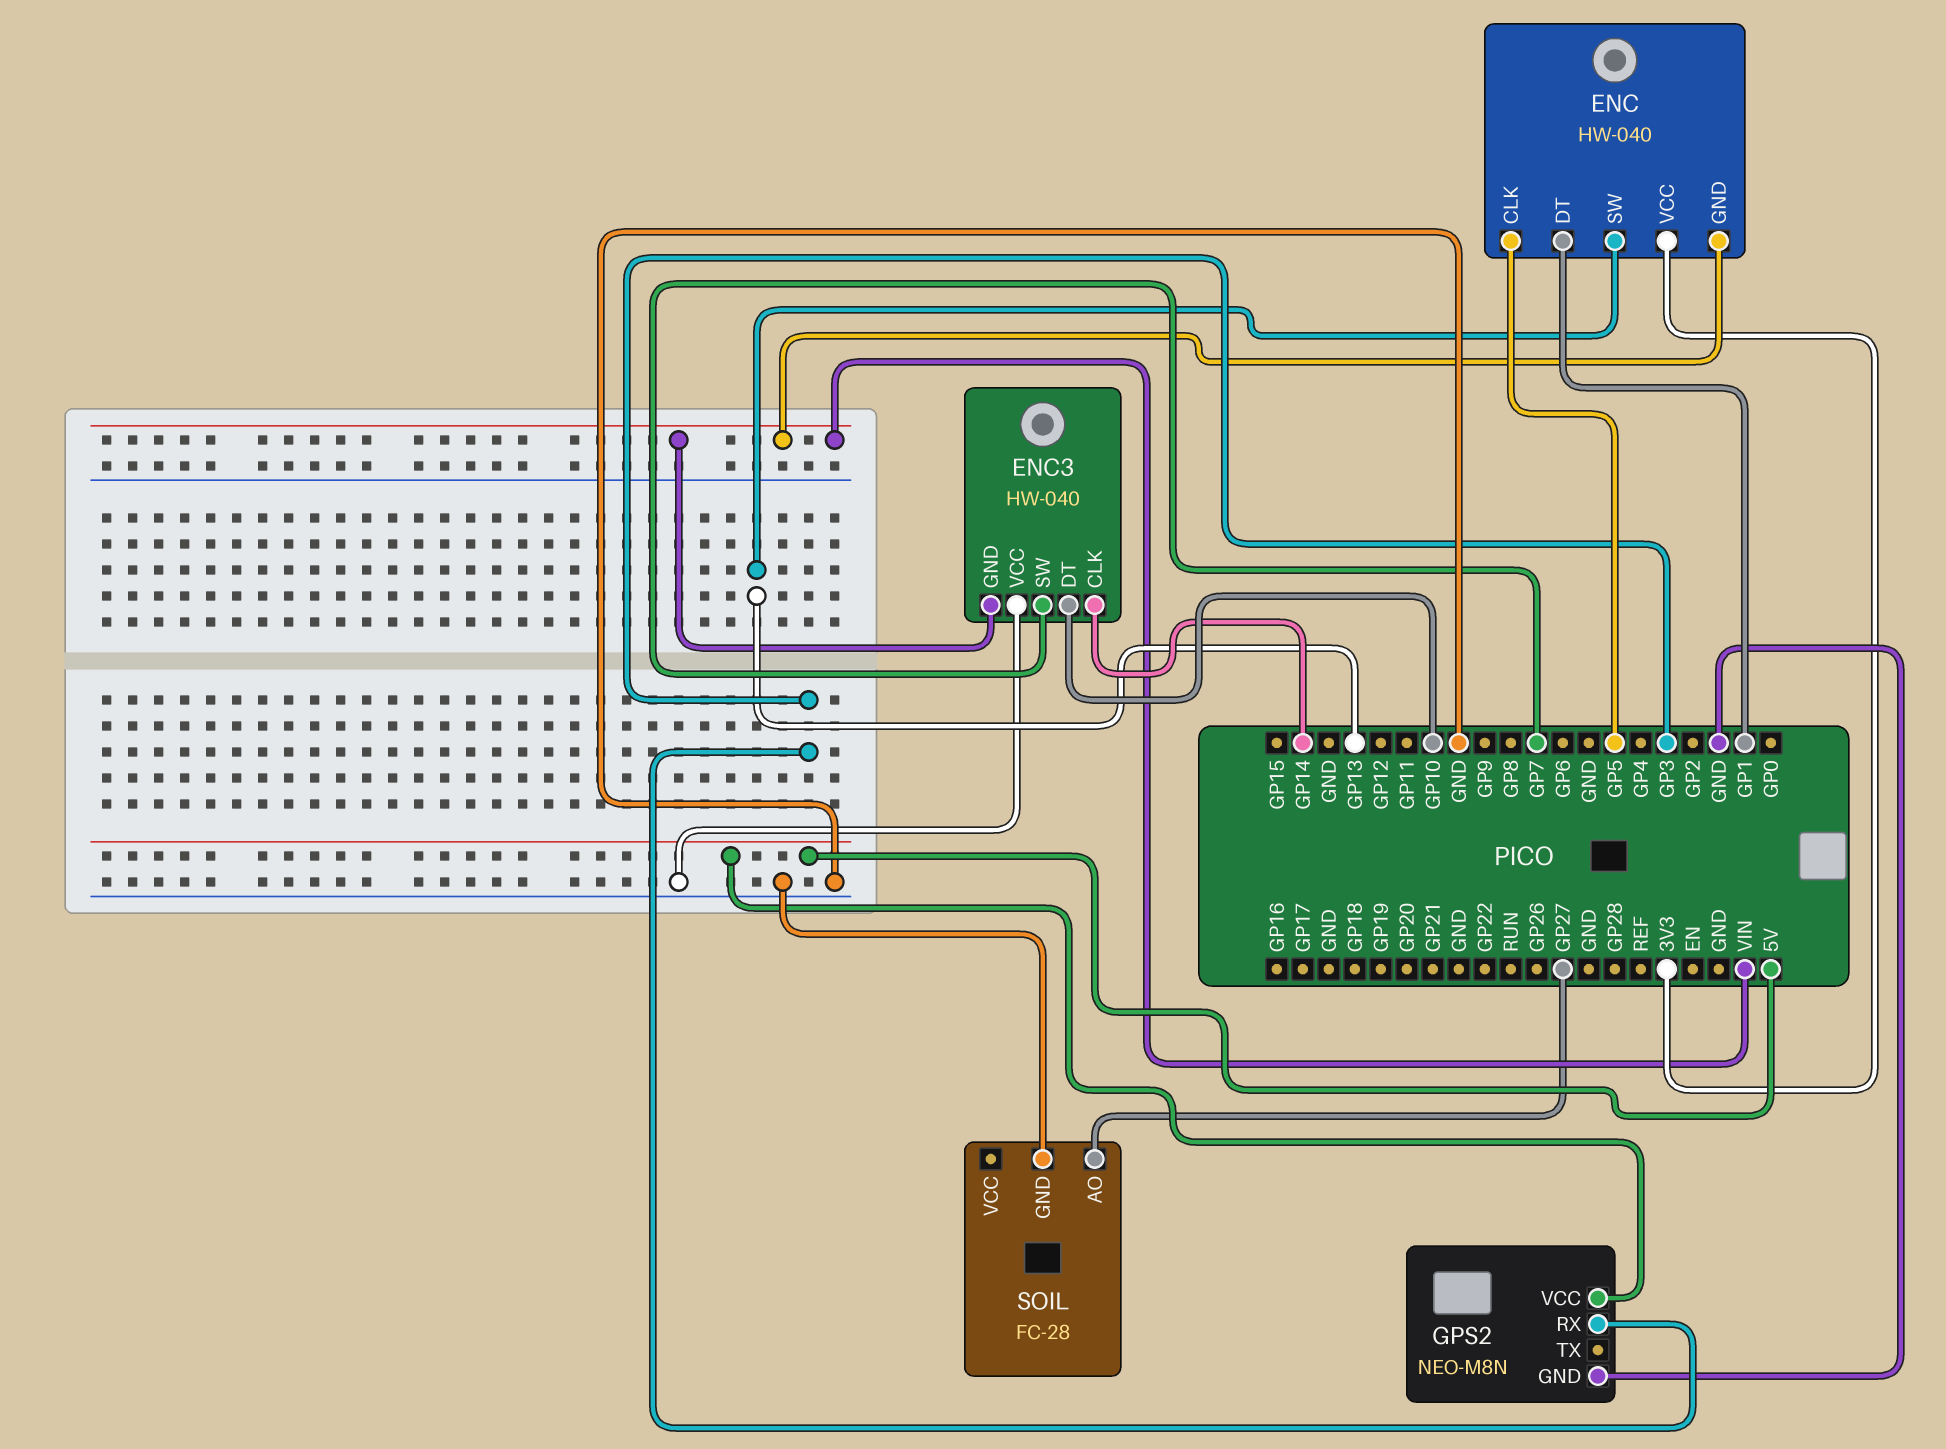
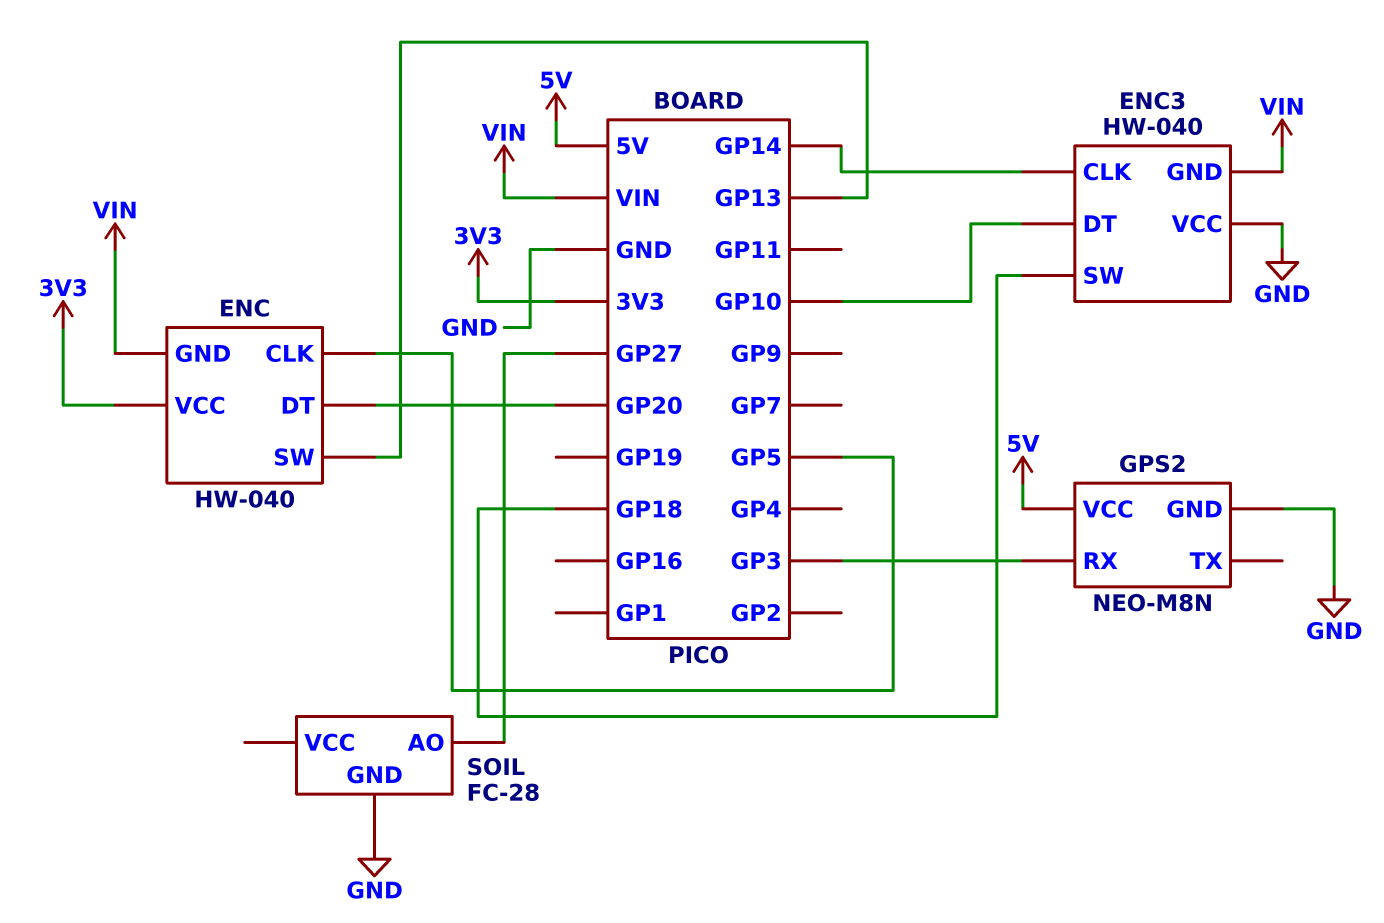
ENC pin DT: GP1 -> GP20
ENC3 pin SW: GP7 -> GP18

